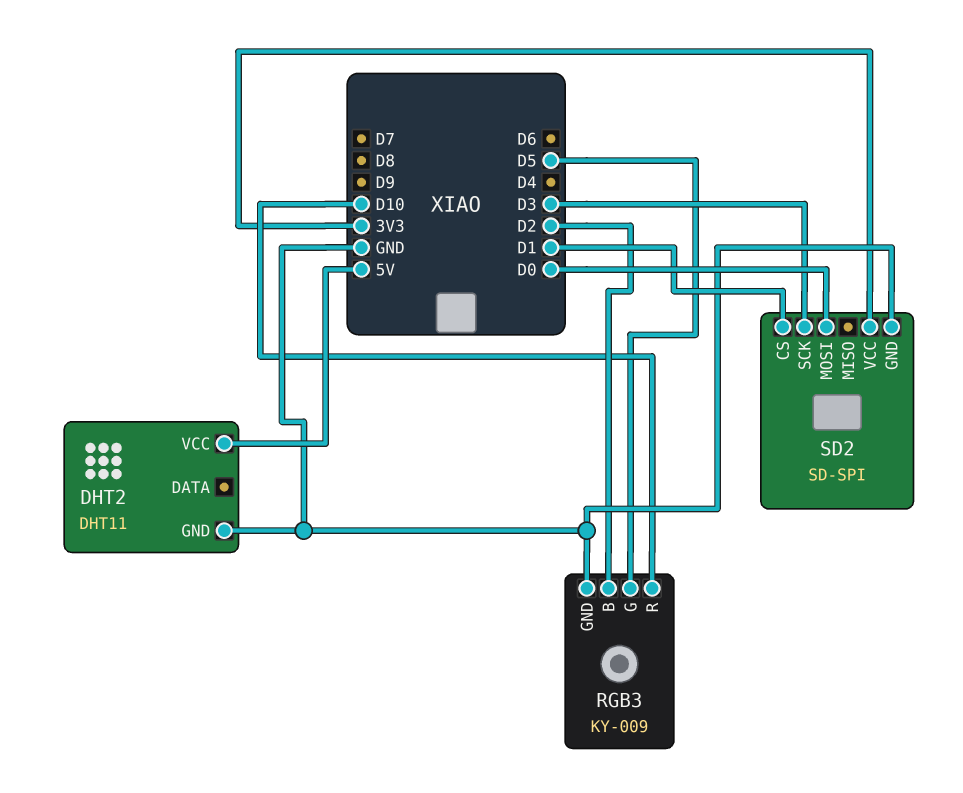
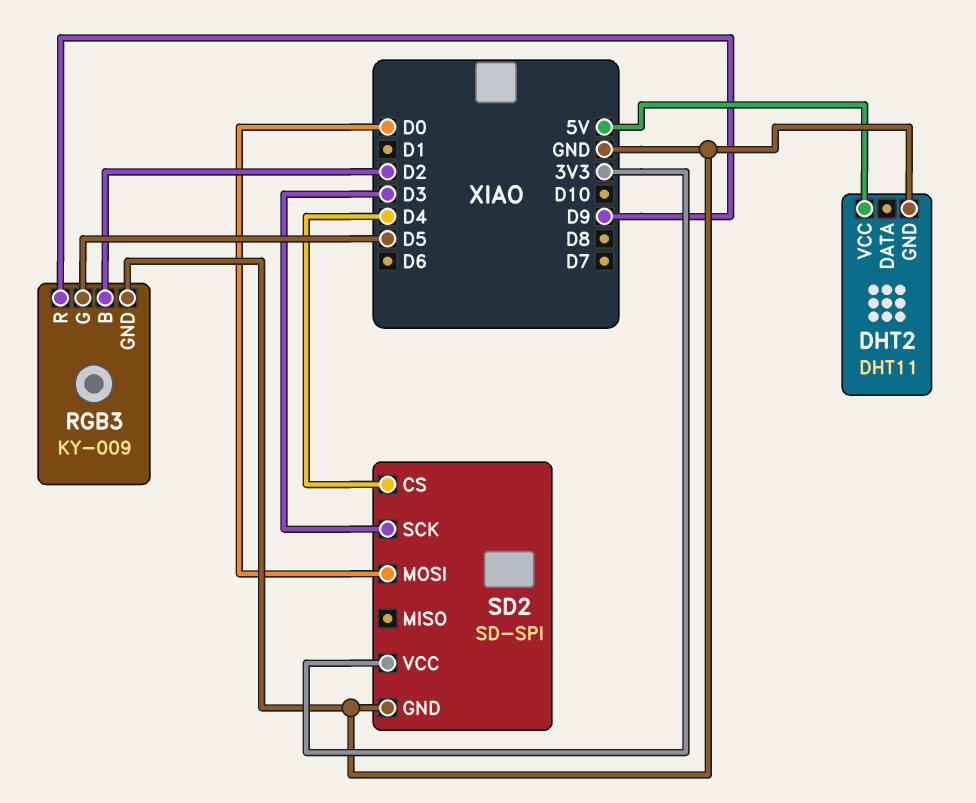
RGB3 pin R: D10 -> D9
SD2 pin CS: D1 -> D4

